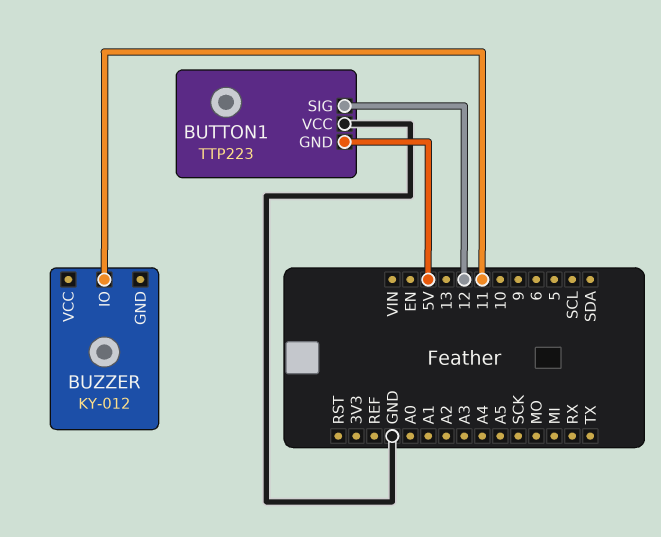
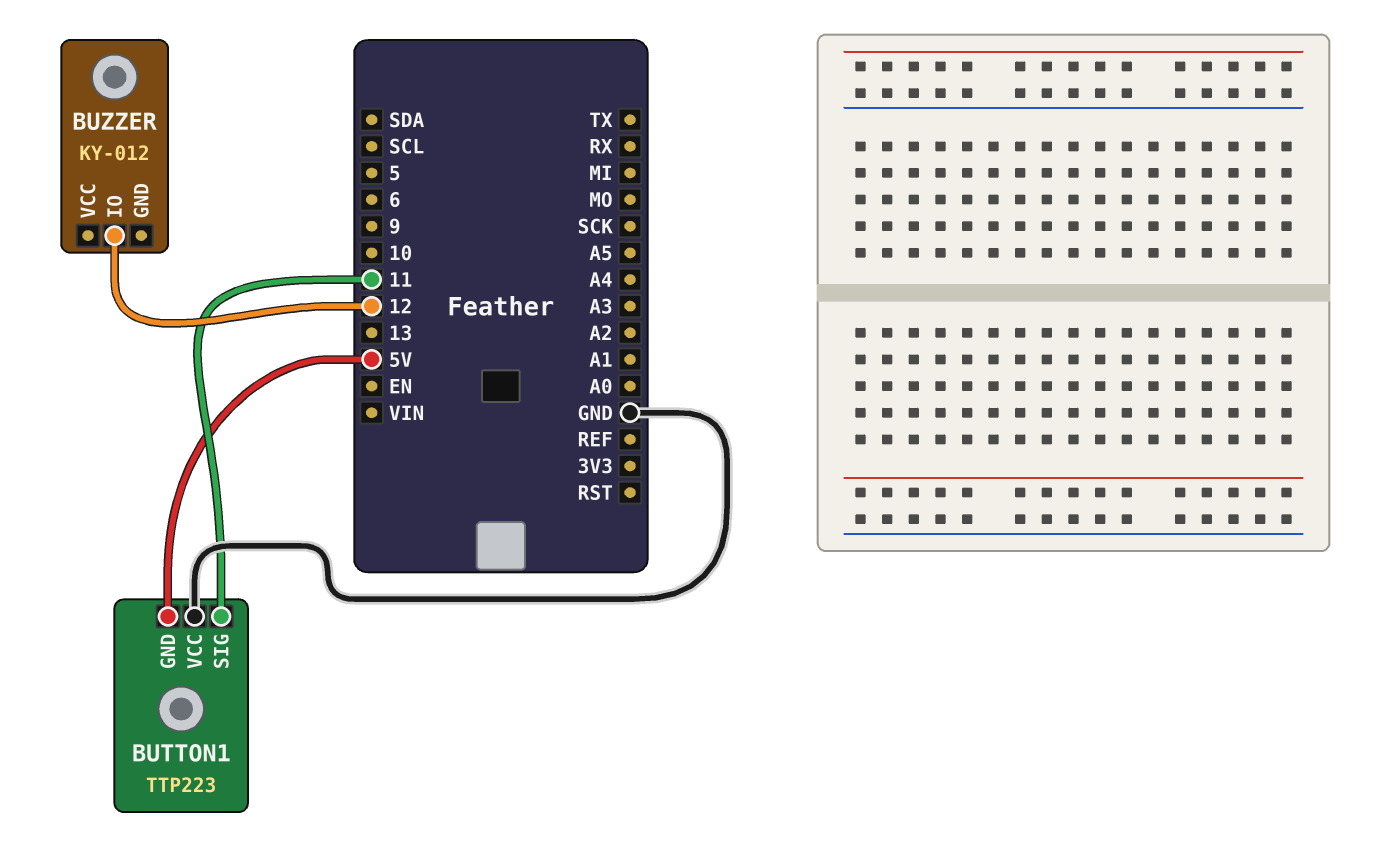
BUTTON1 pin SIG: 12 -> 11
BUZZER pin IO: 11 -> 12

